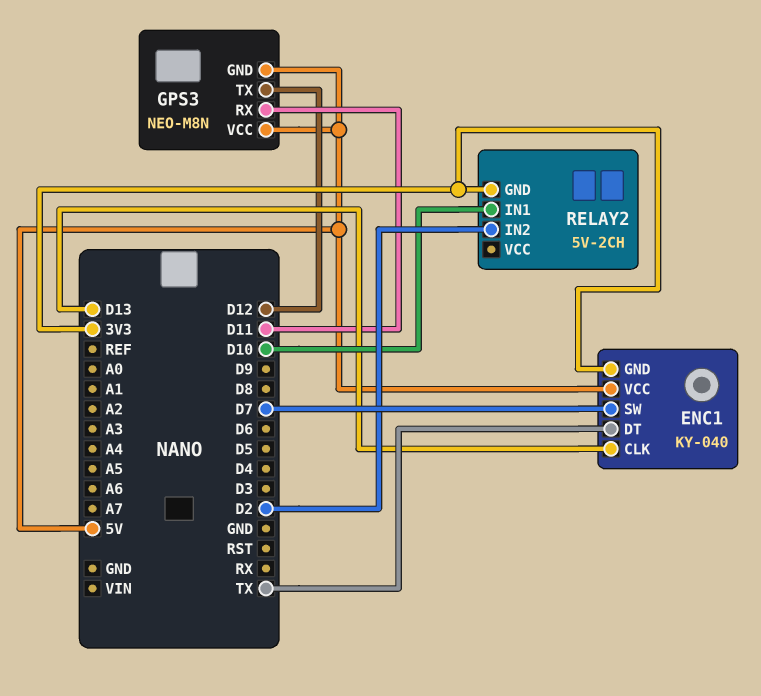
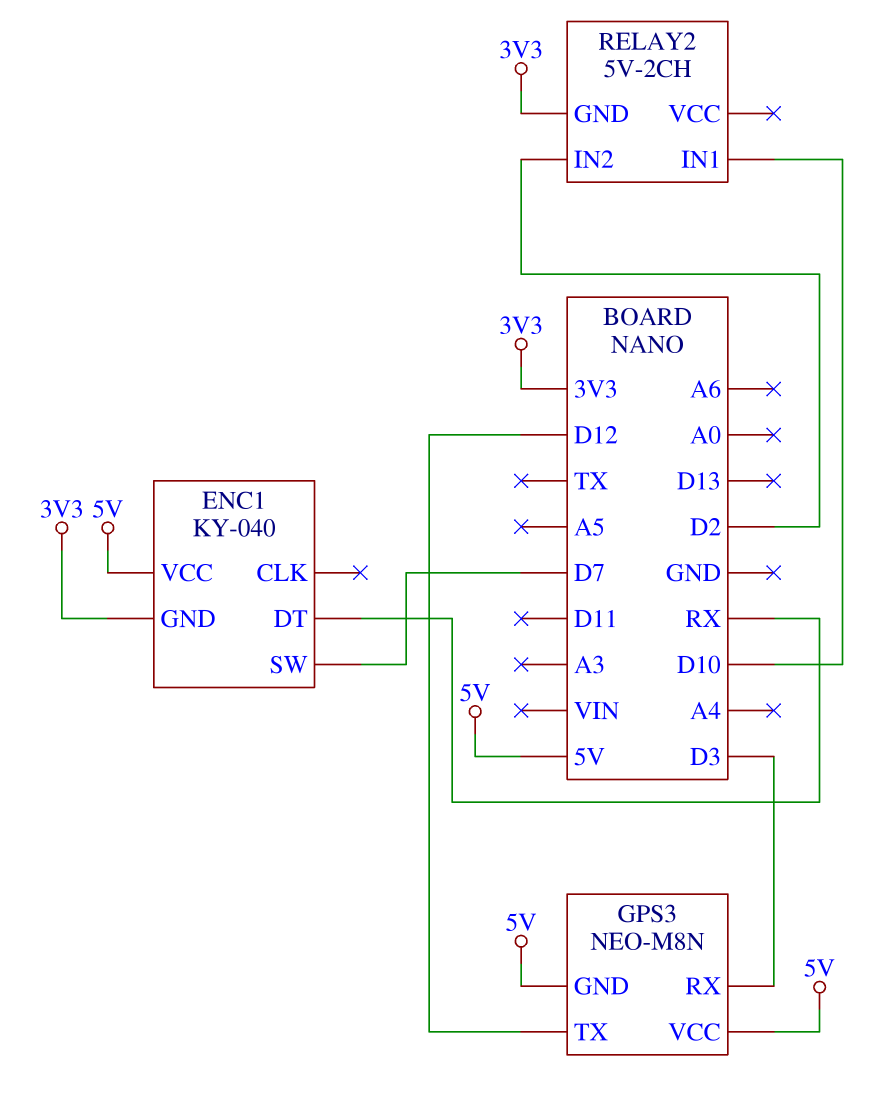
ENC1 pin CLK: D13 -> none
ENC1 pin DT: TX -> RX
GPS3 pin RX: D11 -> D3

